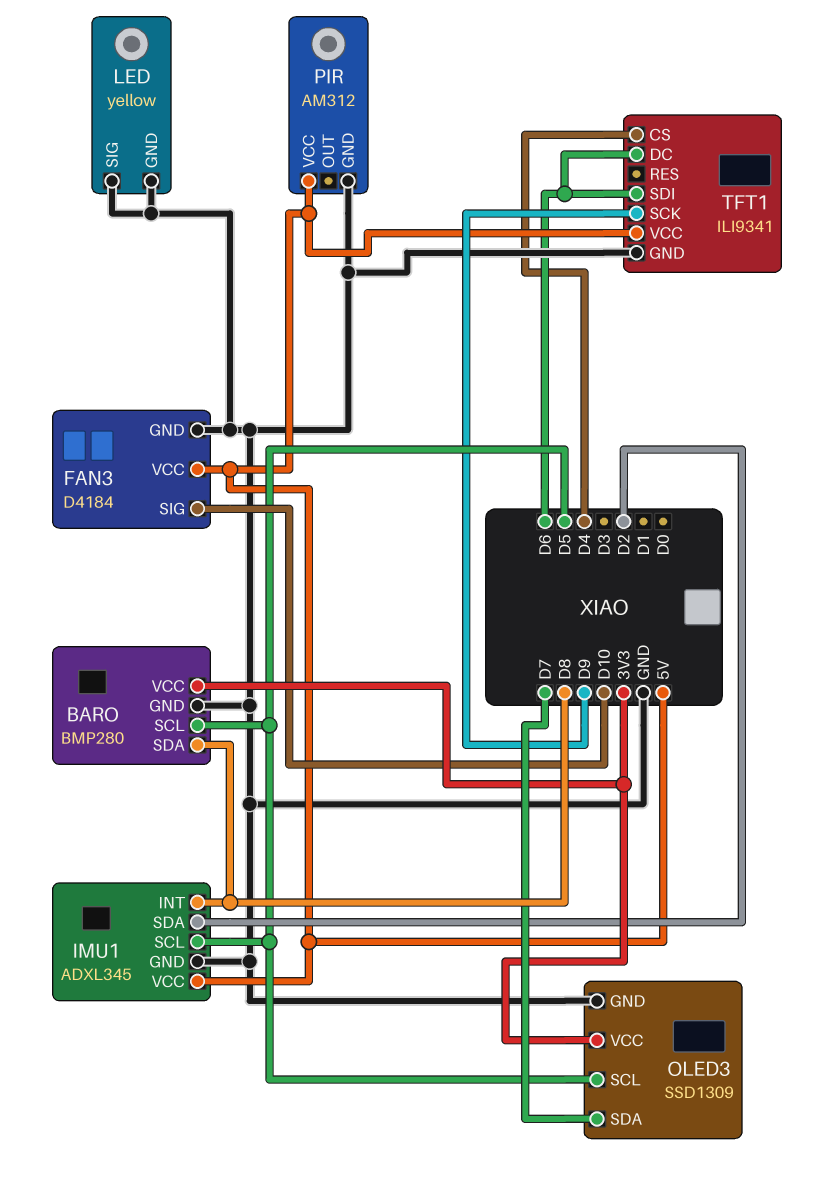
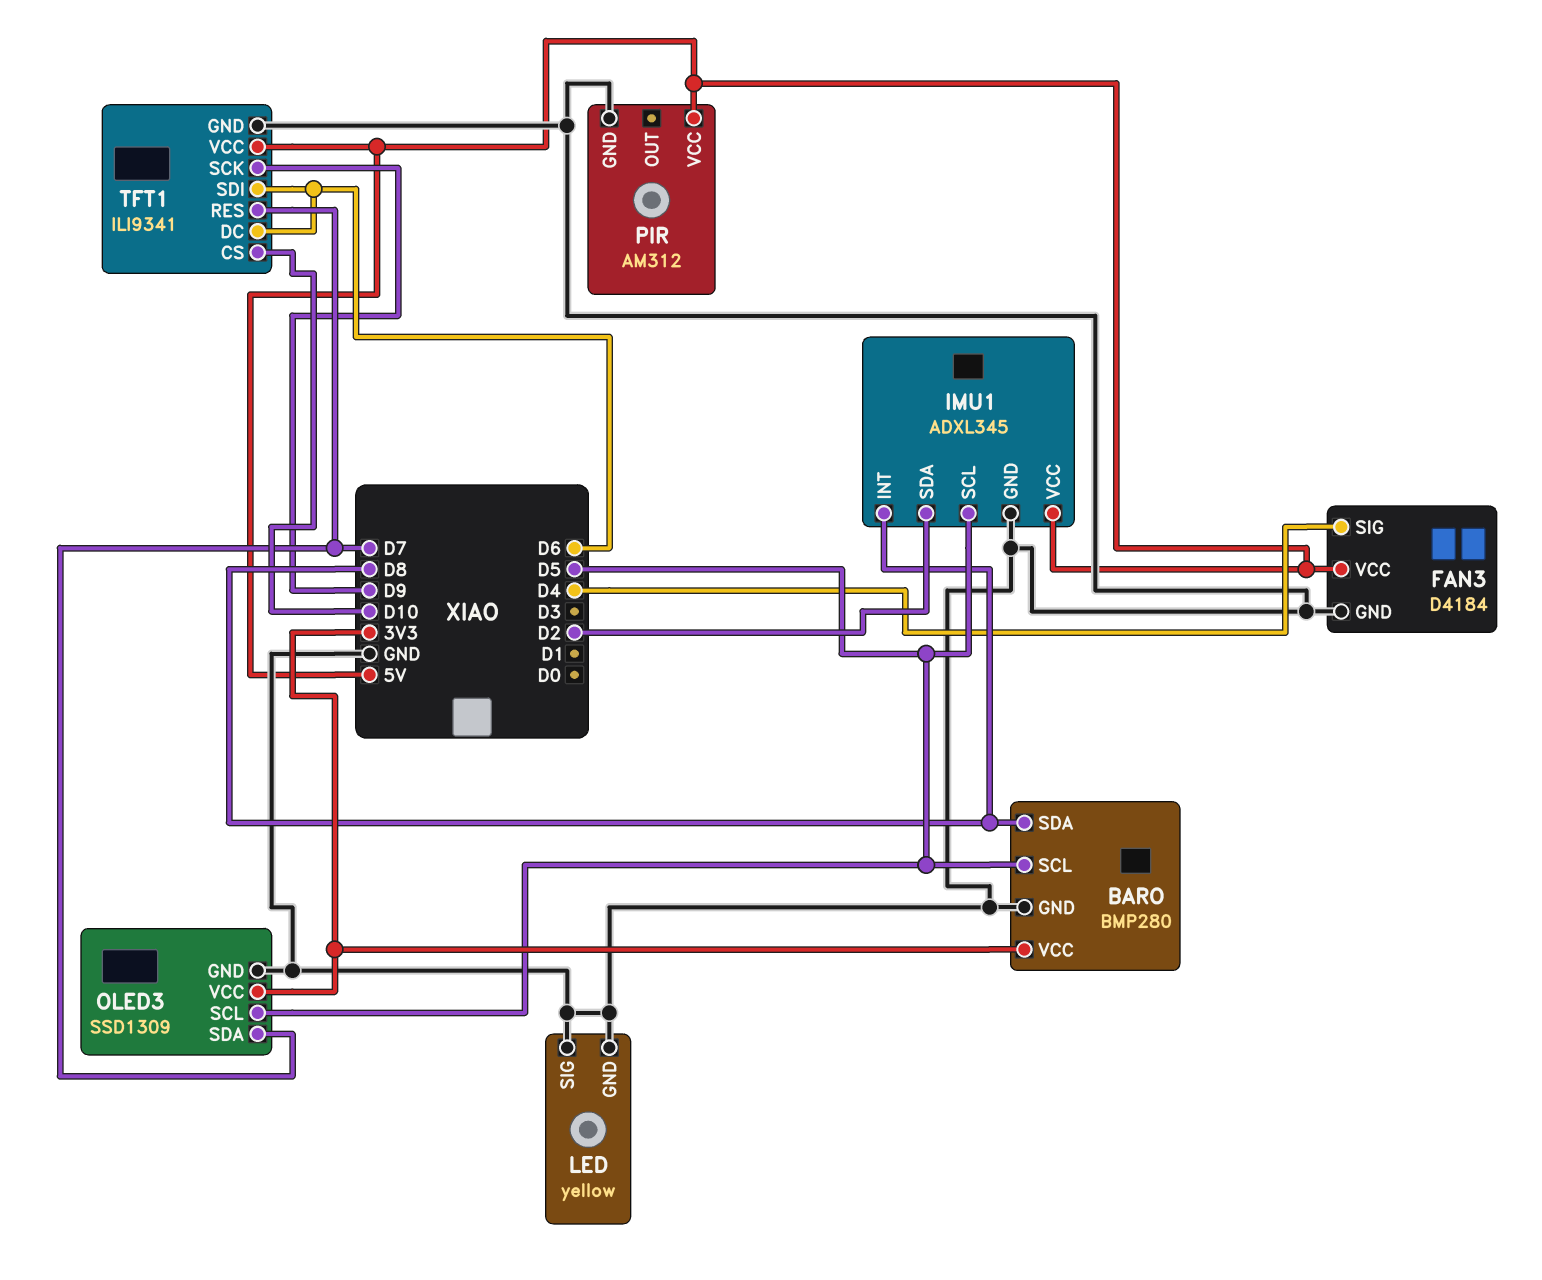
FAN3 pin SIG: D10 -> D4
TFT1 pin CS: D4 -> D10
TFT1 pin RES: none -> D7

